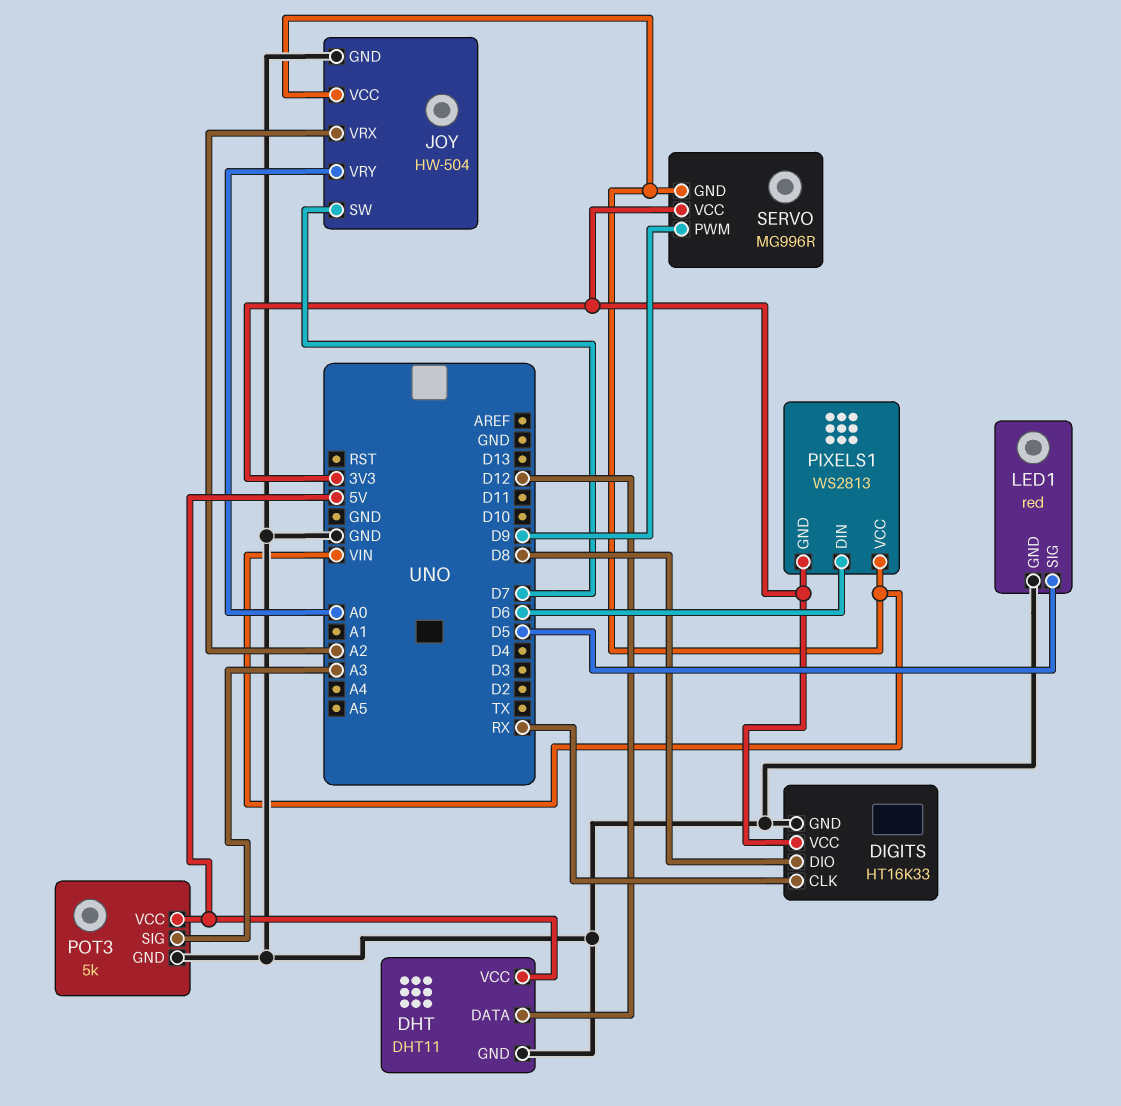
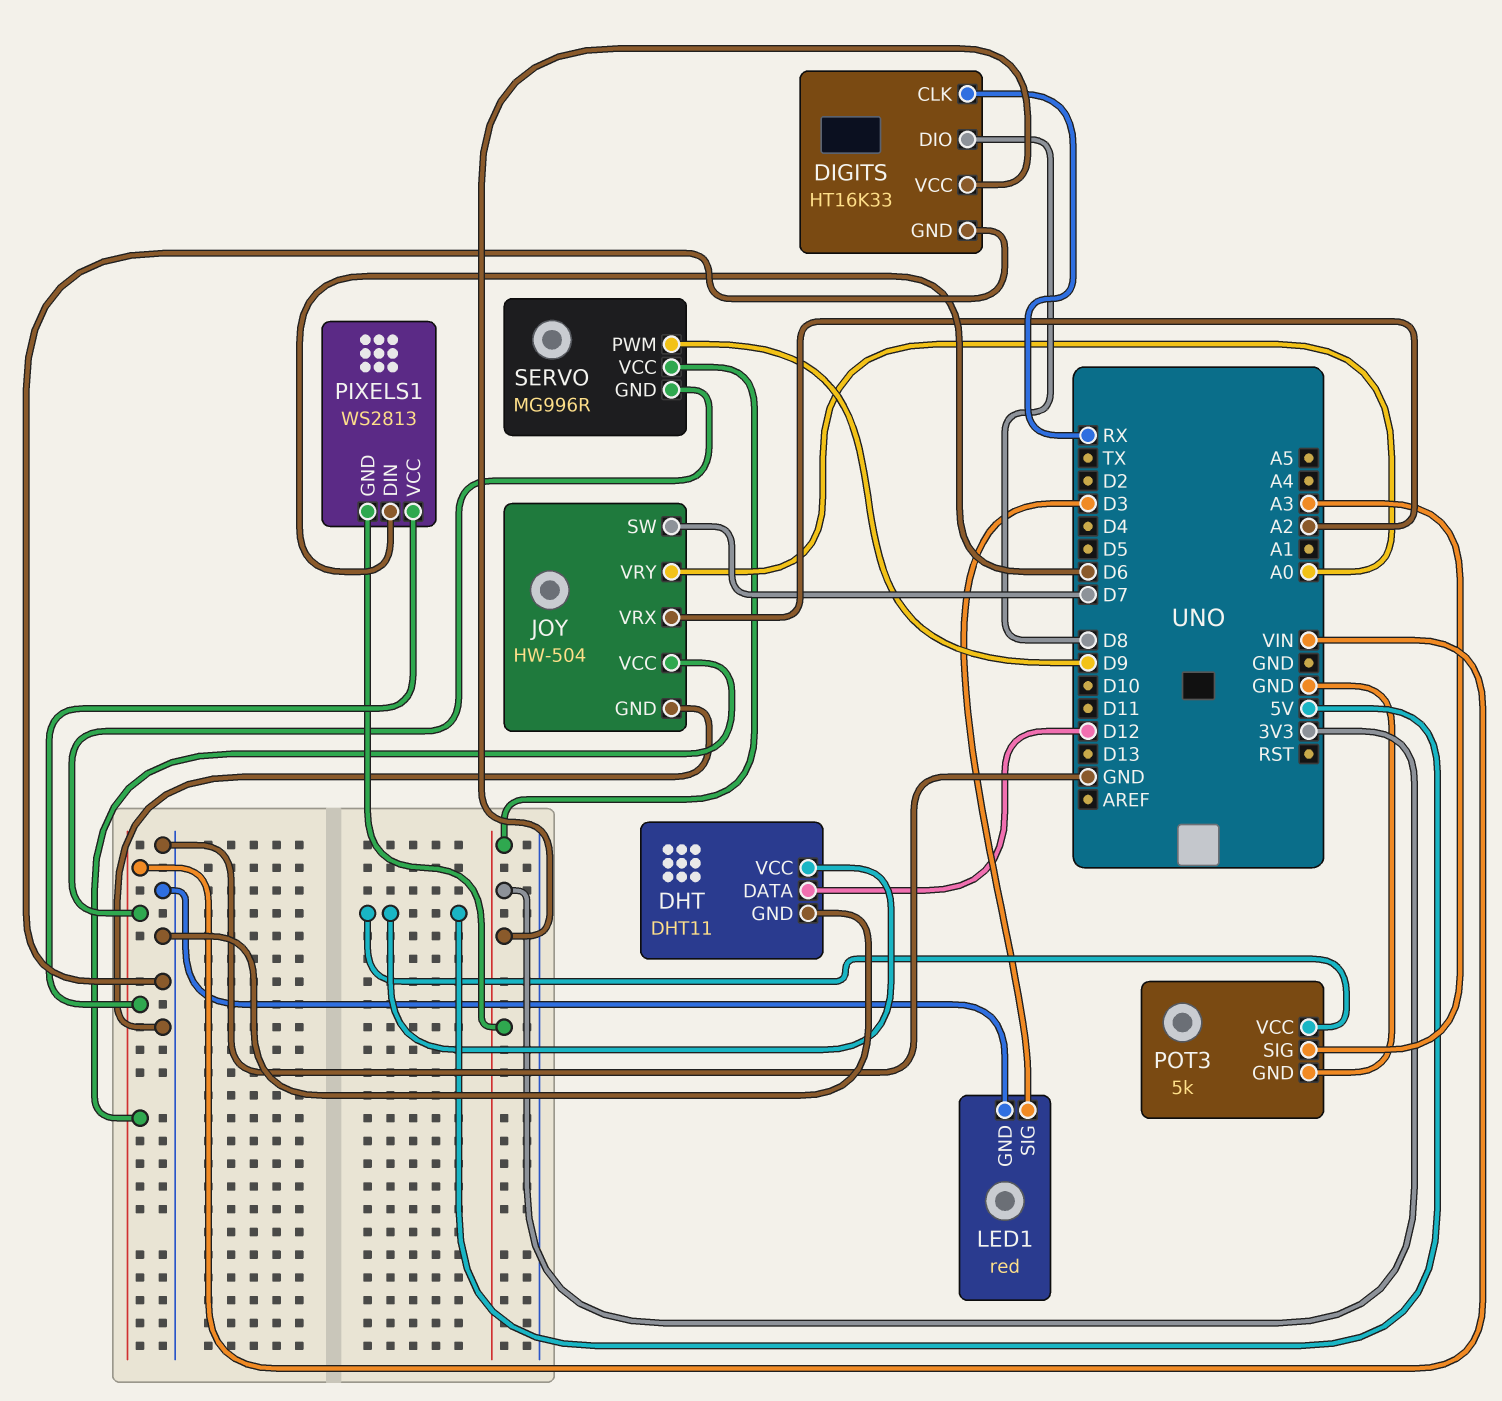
LED1 pin SIG: D5 -> D3

